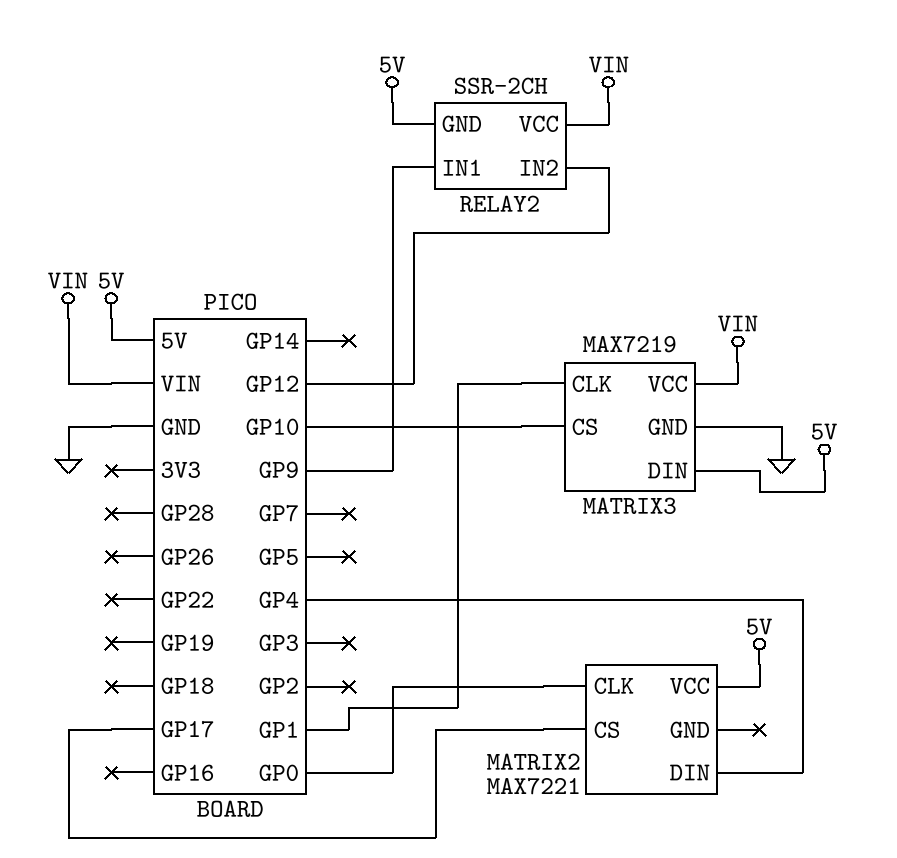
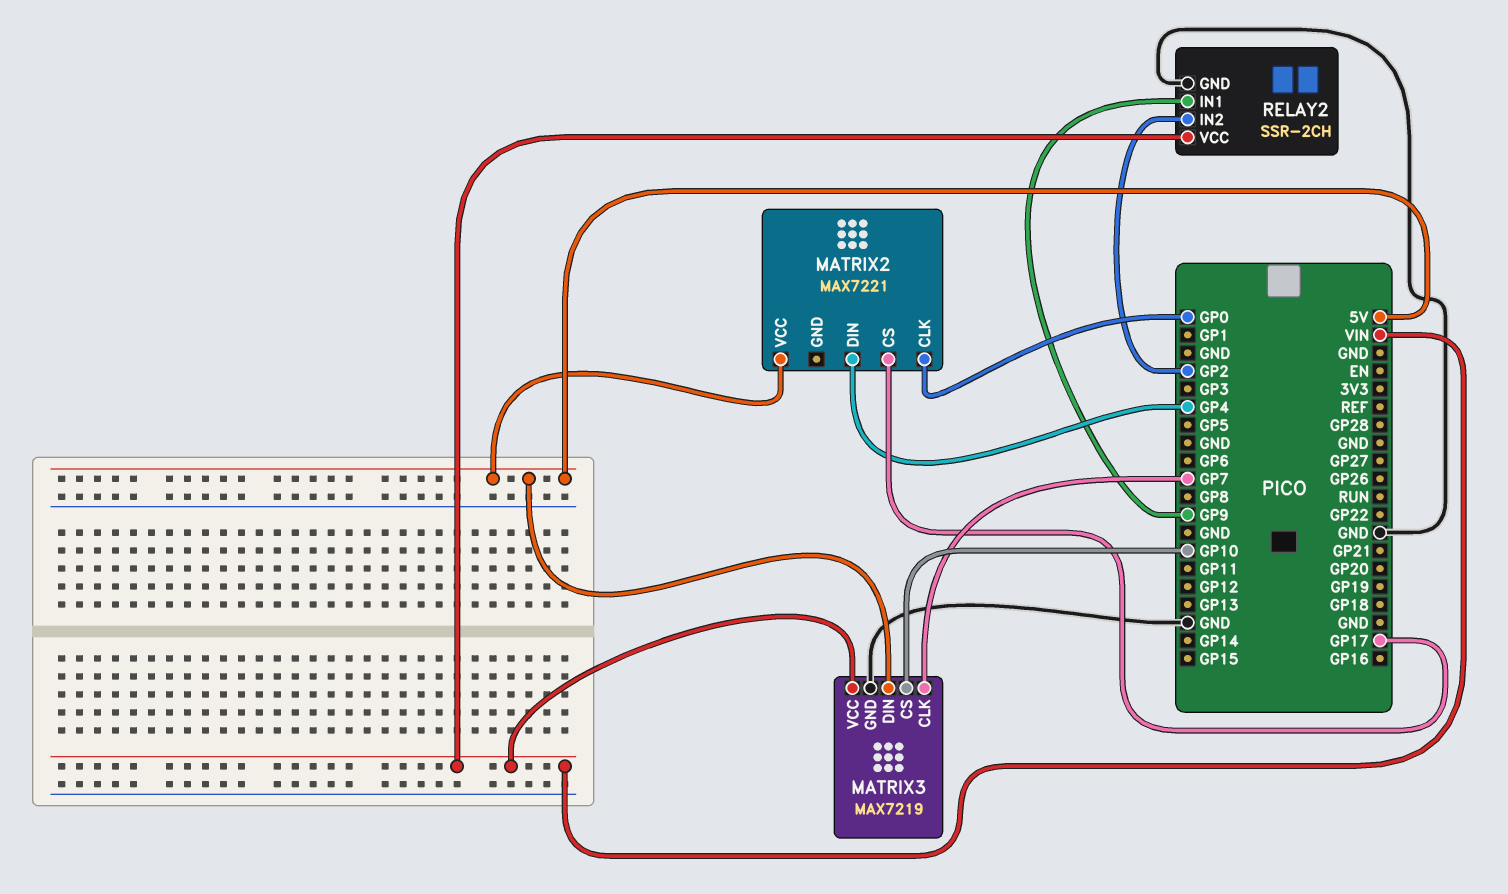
MATRIX3 pin CLK: GP1 -> GP7
RELAY2 pin GND: 5V -> GND
RELAY2 pin IN2: GP12 -> GP2

